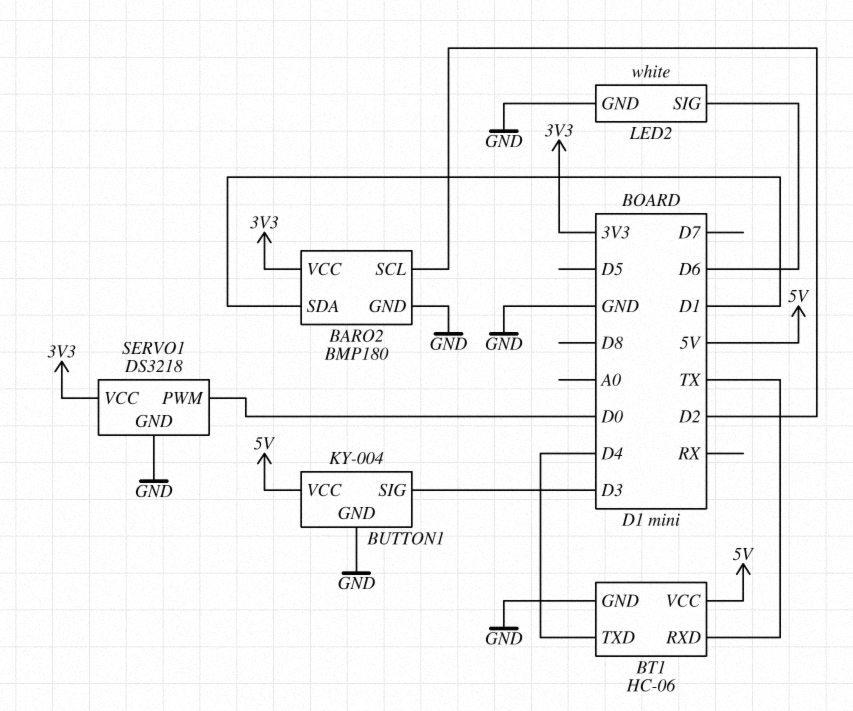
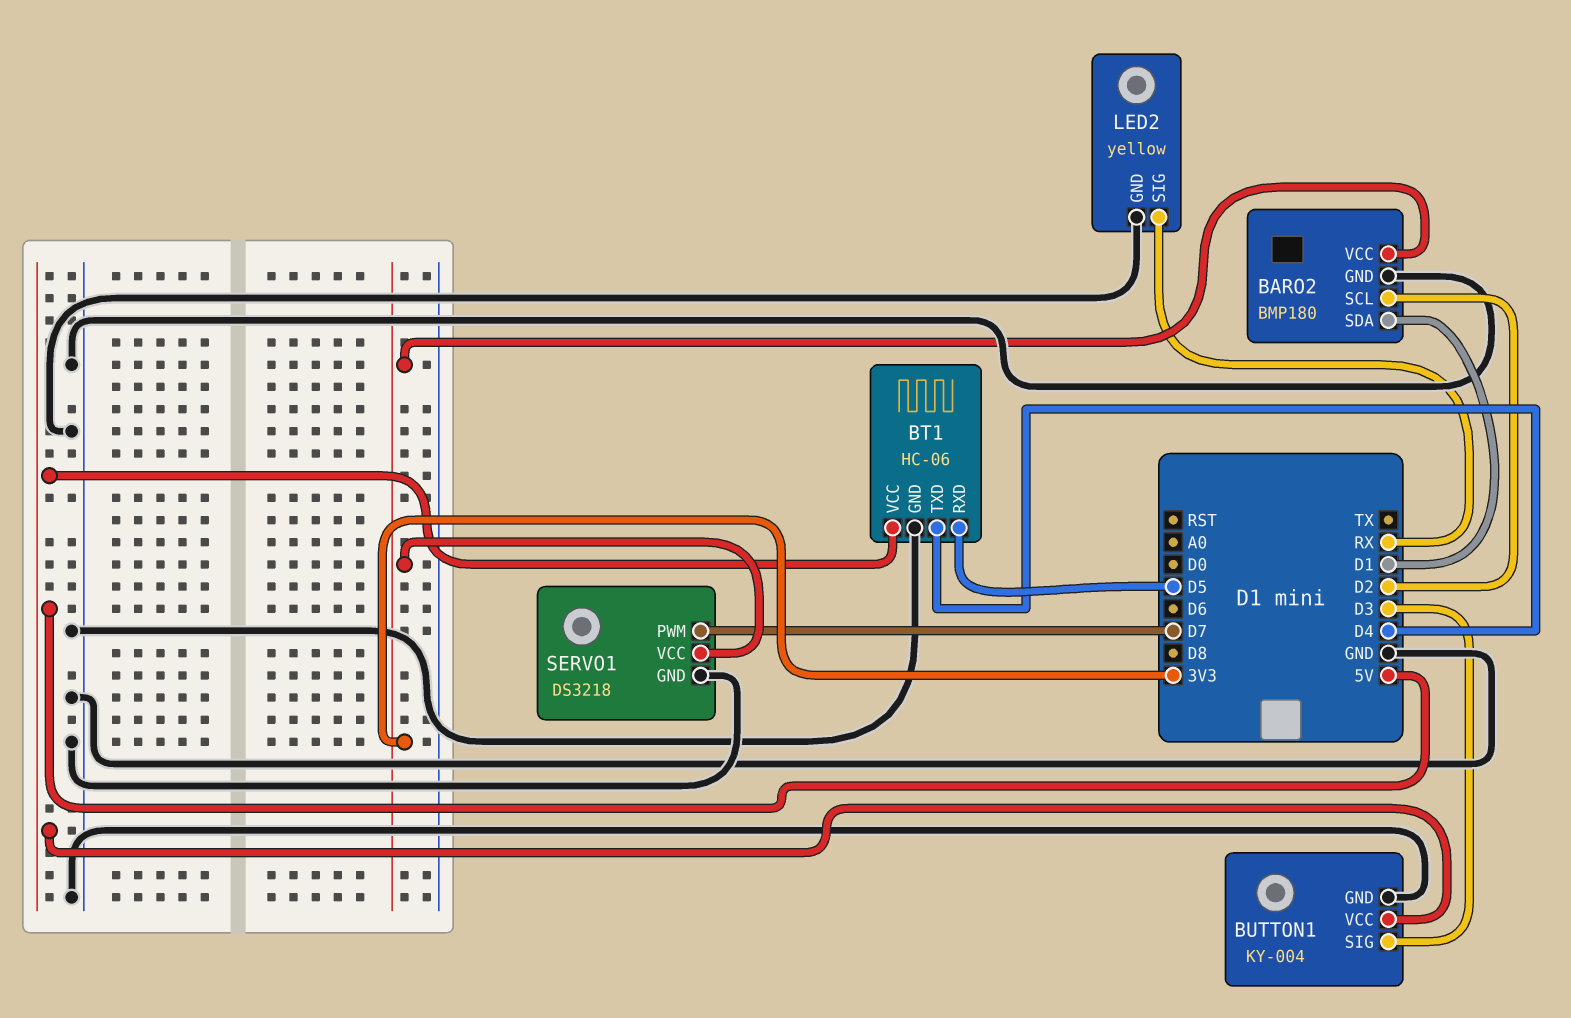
BT1 pin RXD: TX -> D5
LED2: white -> yellow
LED2 pin SIG: D6 -> RX
SERVO1 pin PWM: D0 -> D7

